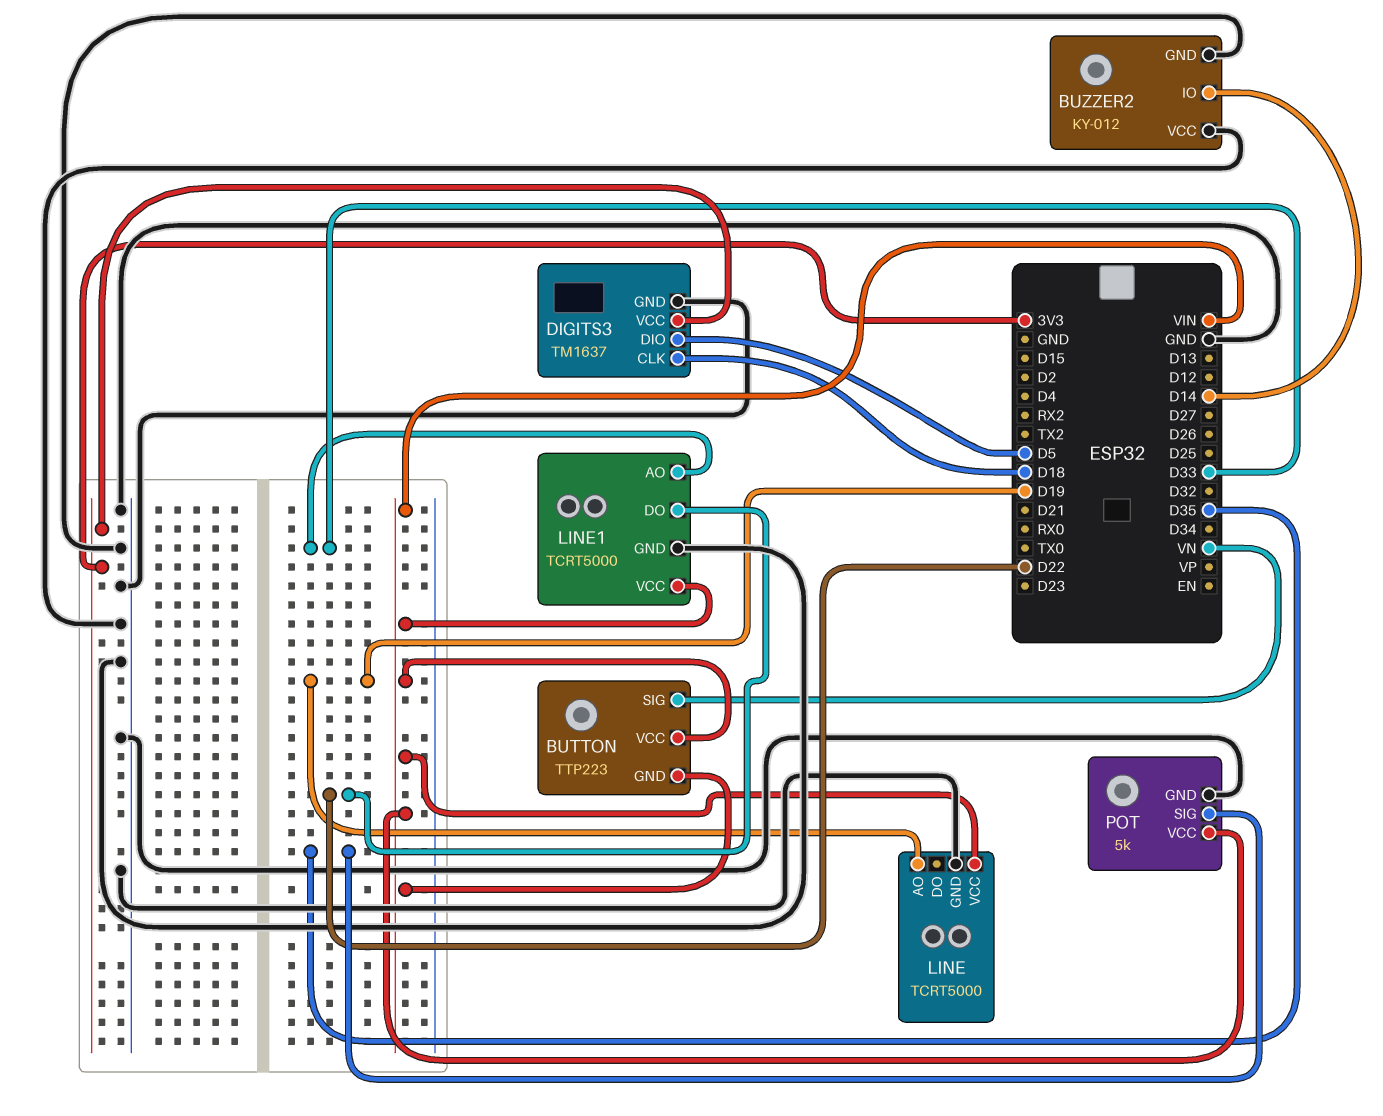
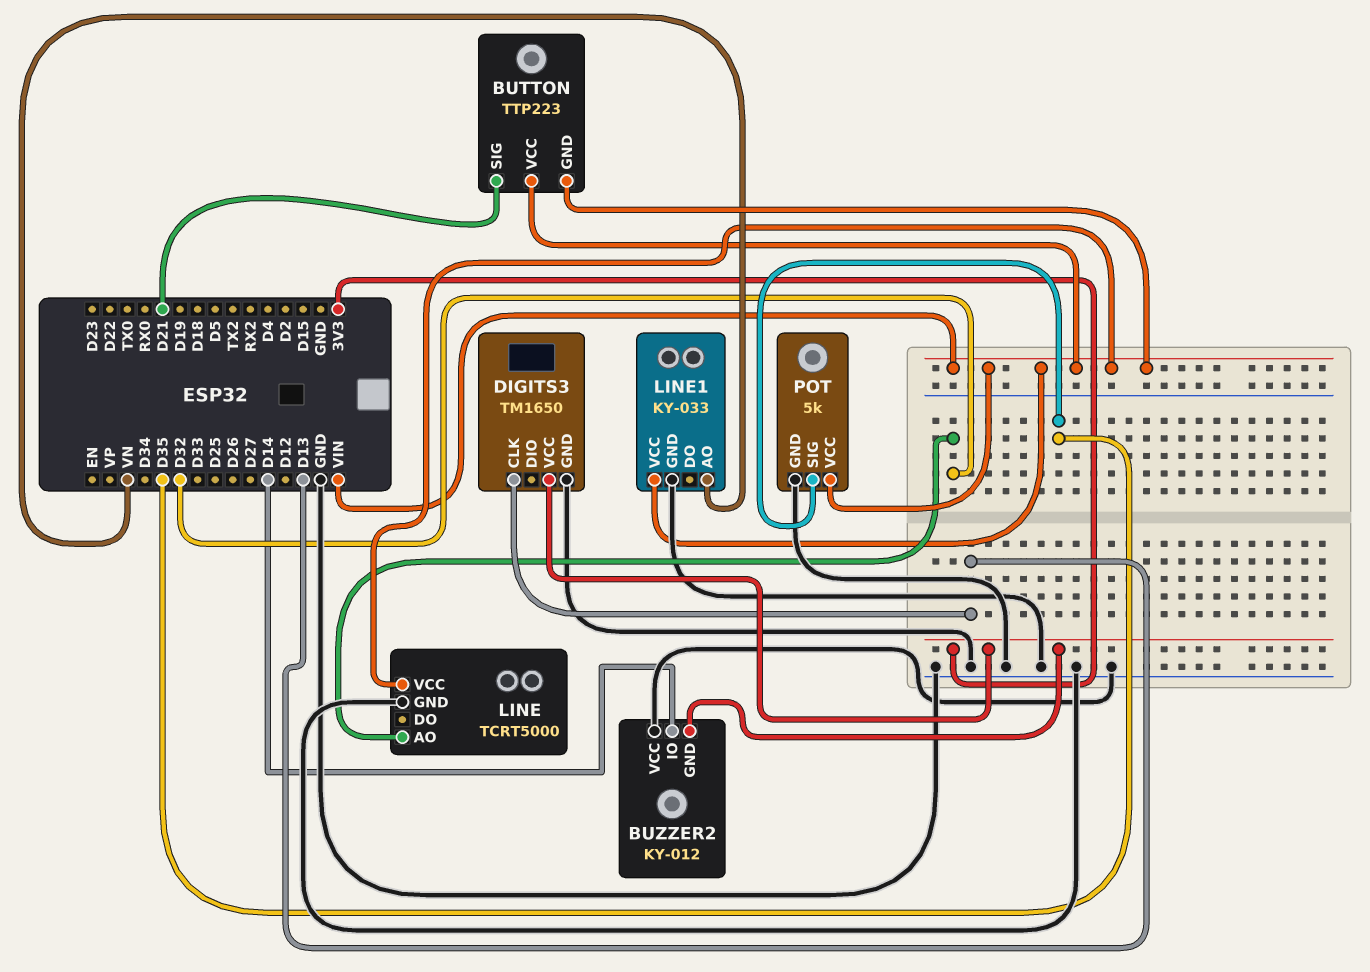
BUTTON pin SIG: VN -> D21
BUZZER2 pin GND: GND -> 3V3
DIGITS3: TM1637 -> TM1650
DIGITS3 pin CLK: D18 -> D13
DIGITS3 pin DIO: D5 -> none
LINE pin AO: D19 -> D32
LINE1: TCRT5000 -> KY-033
LINE1 pin AO: D33 -> VN
LINE1 pin DO: D22 -> none

